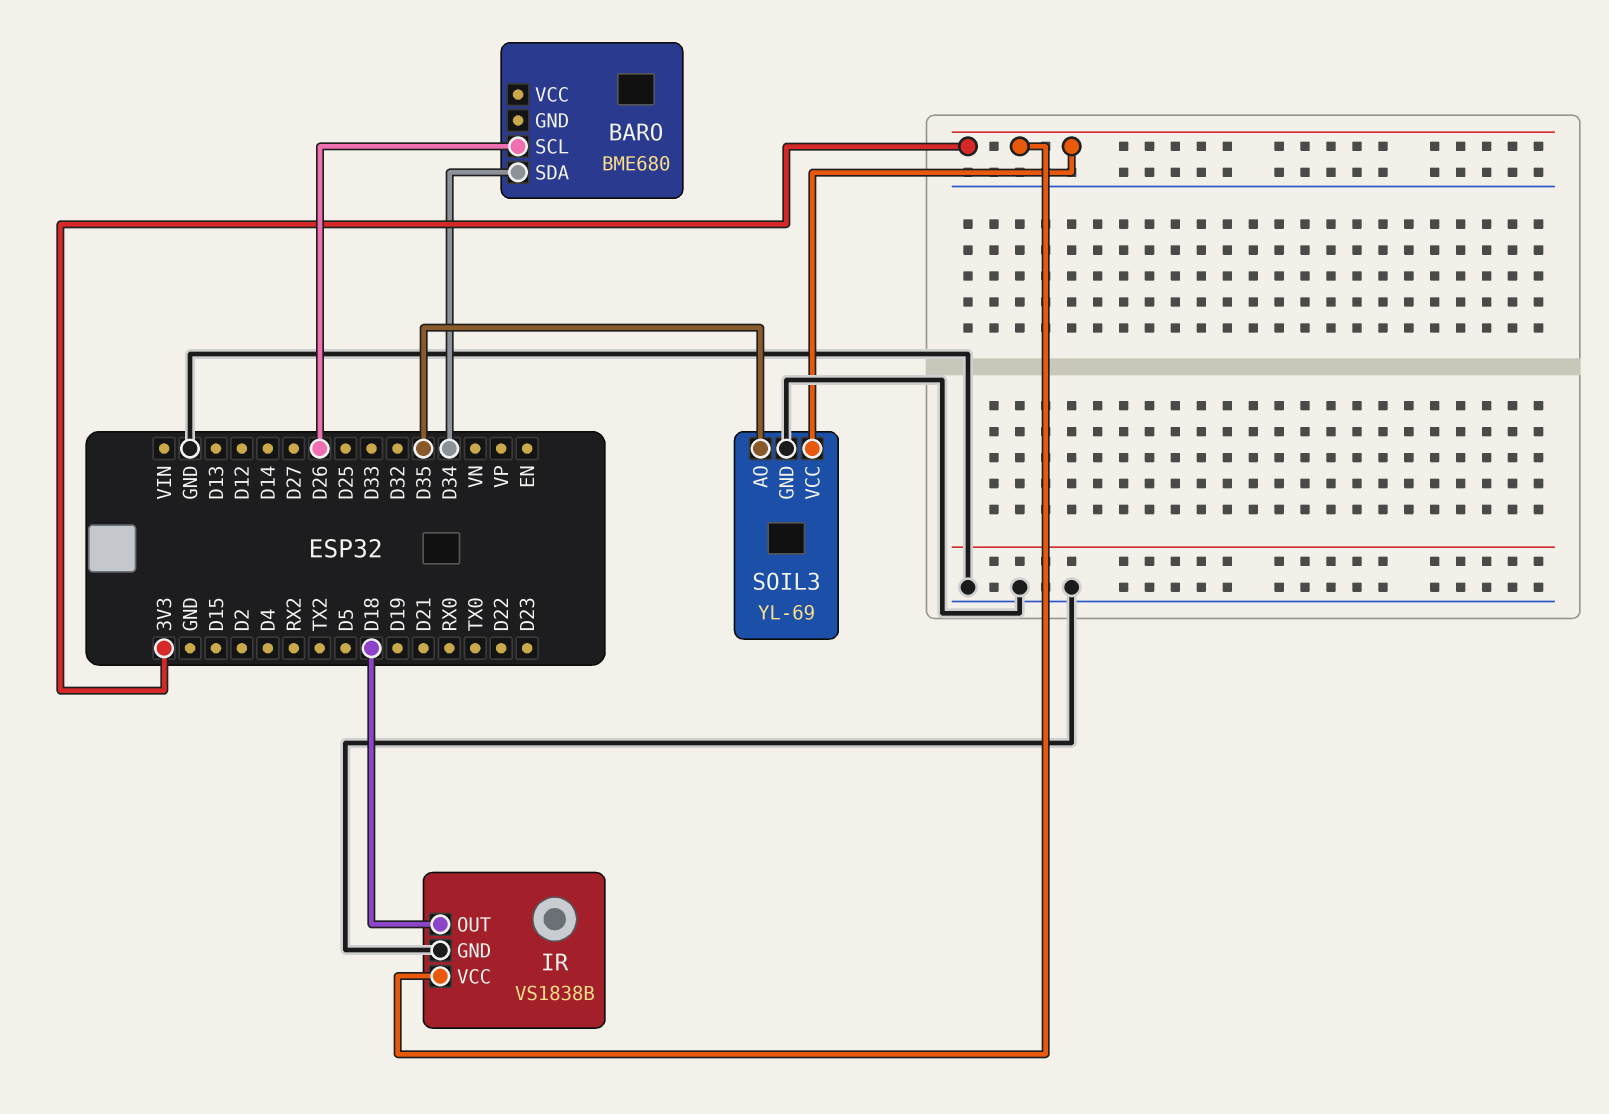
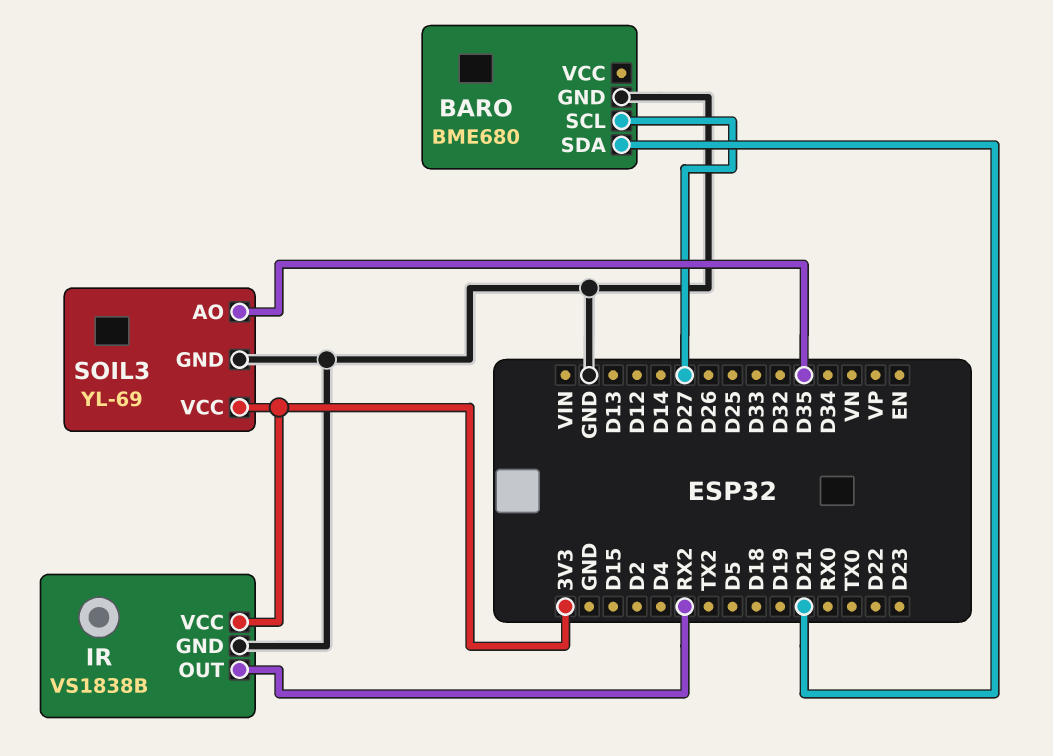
BARO pin GND: none -> GND
BARO pin SCL: D26 -> D27
BARO pin SDA: D34 -> D21
IR pin OUT: D18 -> RX2

